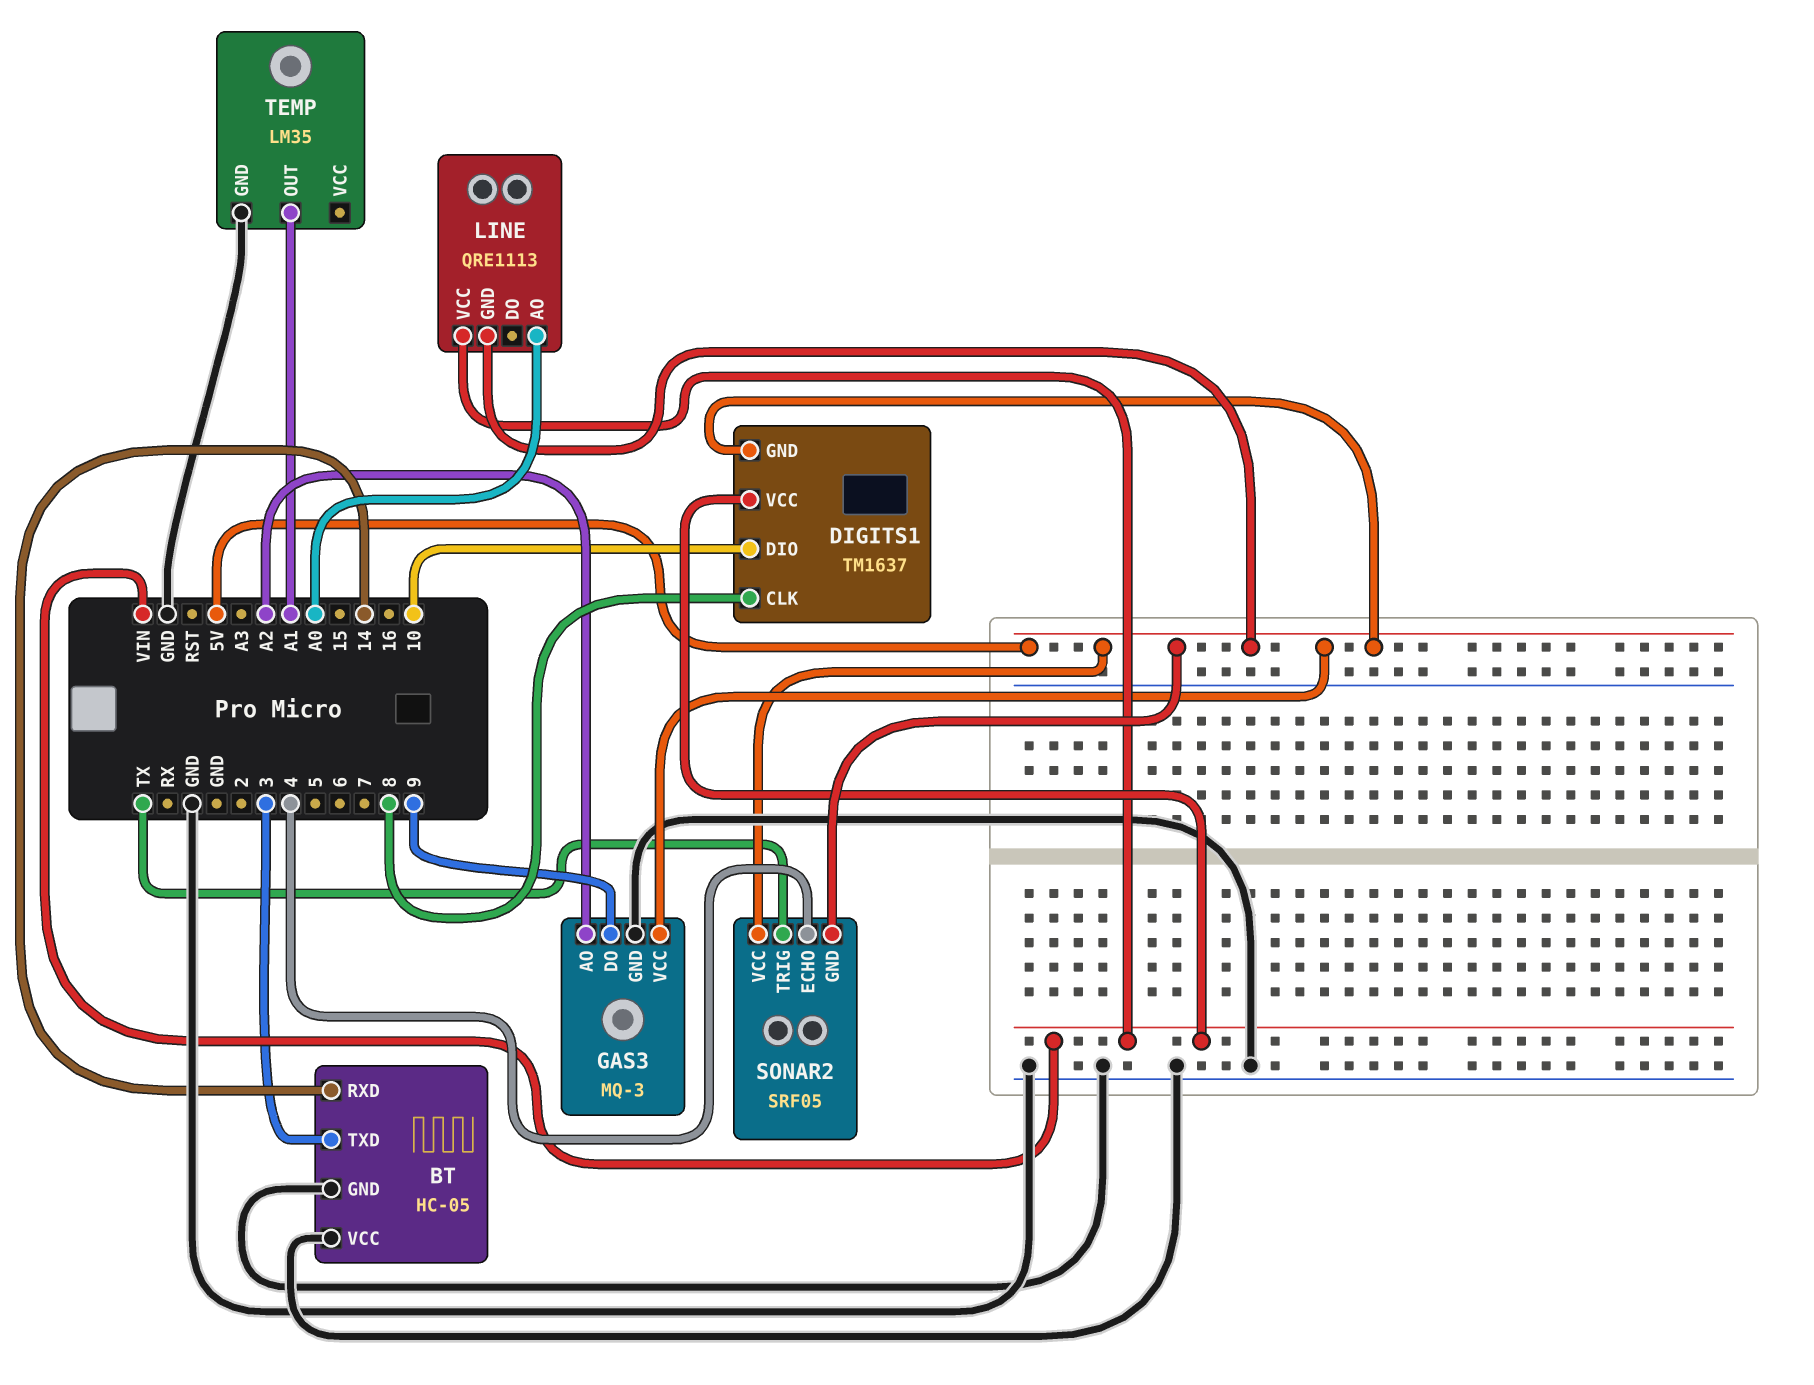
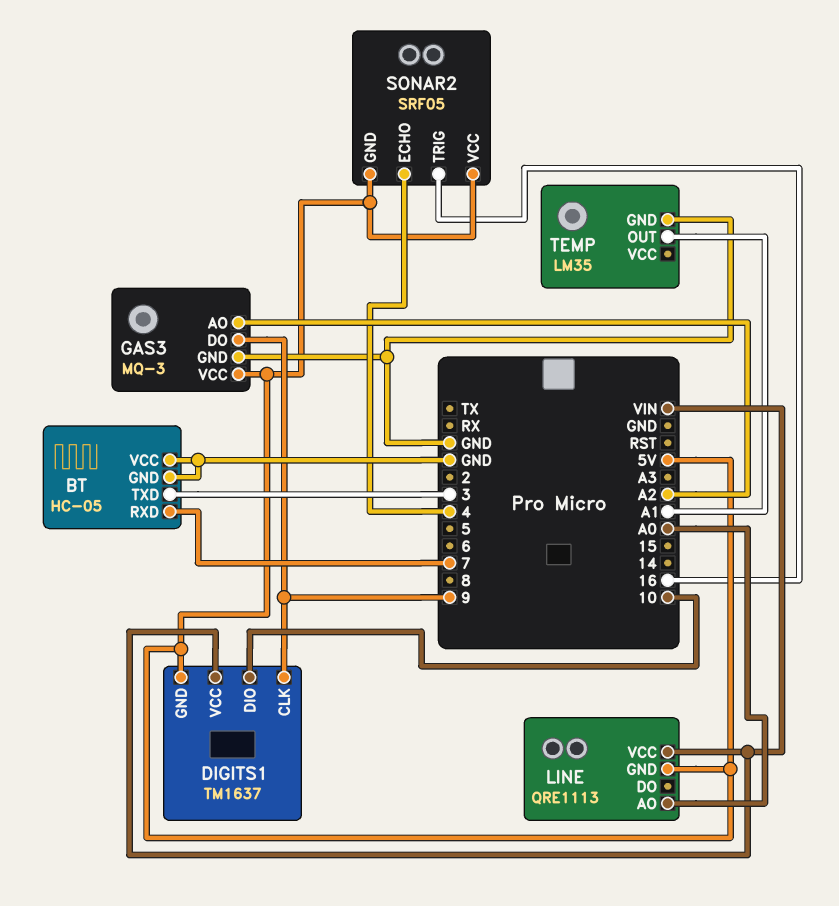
BT pin RXD: 14 -> 7
DIGITS1 pin CLK: 8 -> 9
SONAR2 pin TRIG: TX -> 16

